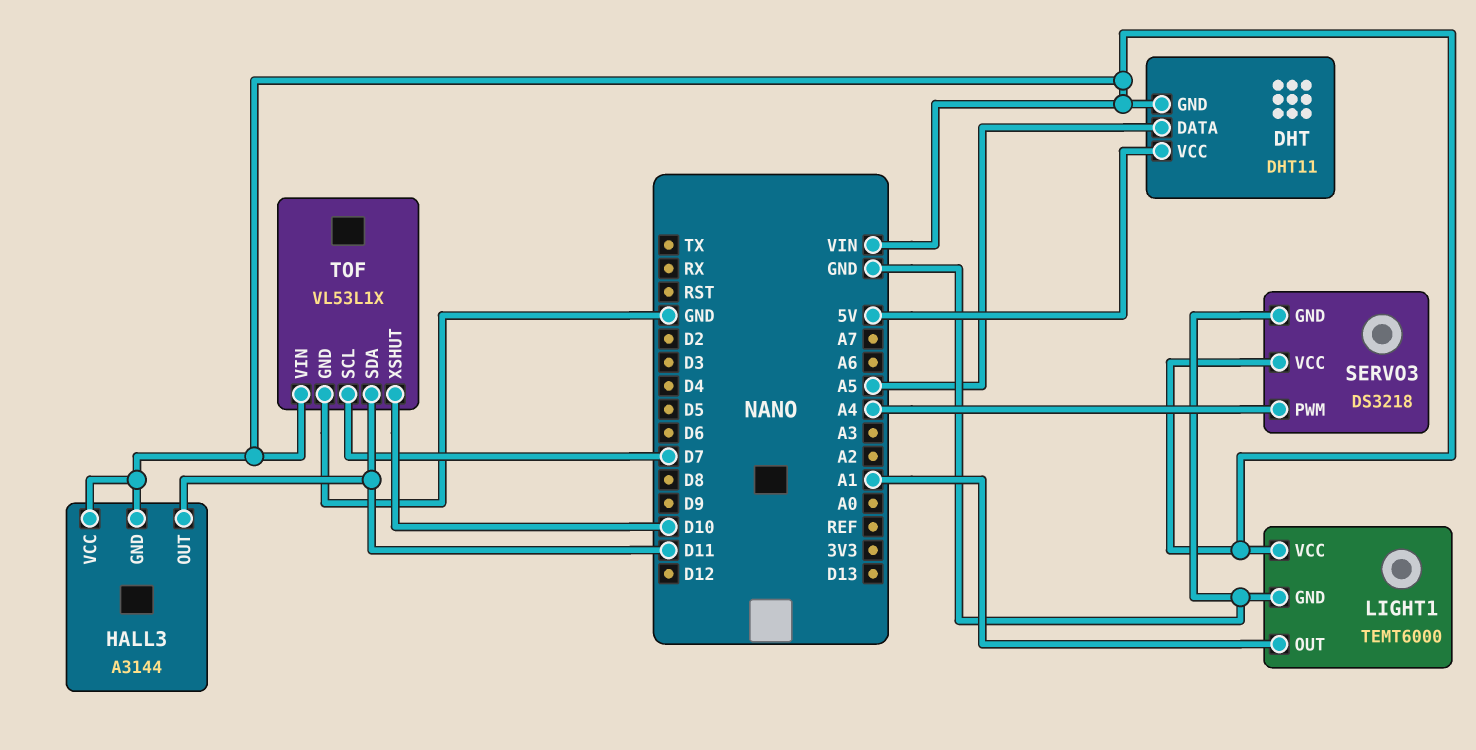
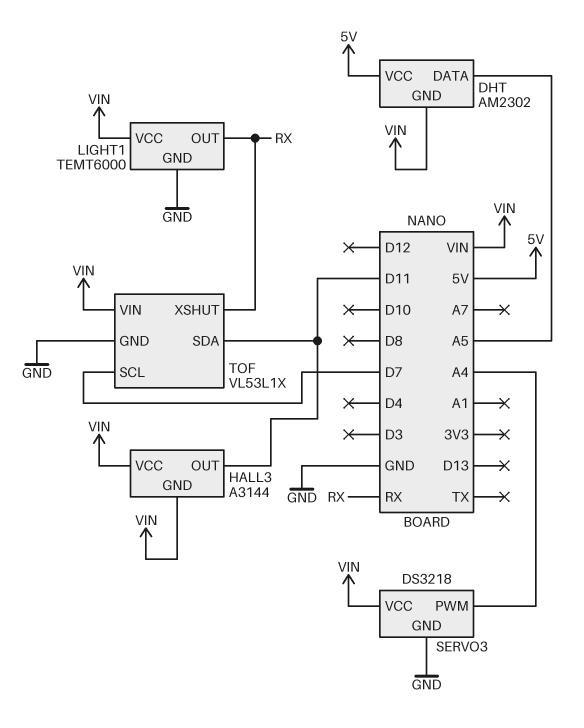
DHT: DHT11 -> AM2302
LIGHT1 pin OUT: A1 -> RX
TOF pin XSHUT: D10 -> RX

